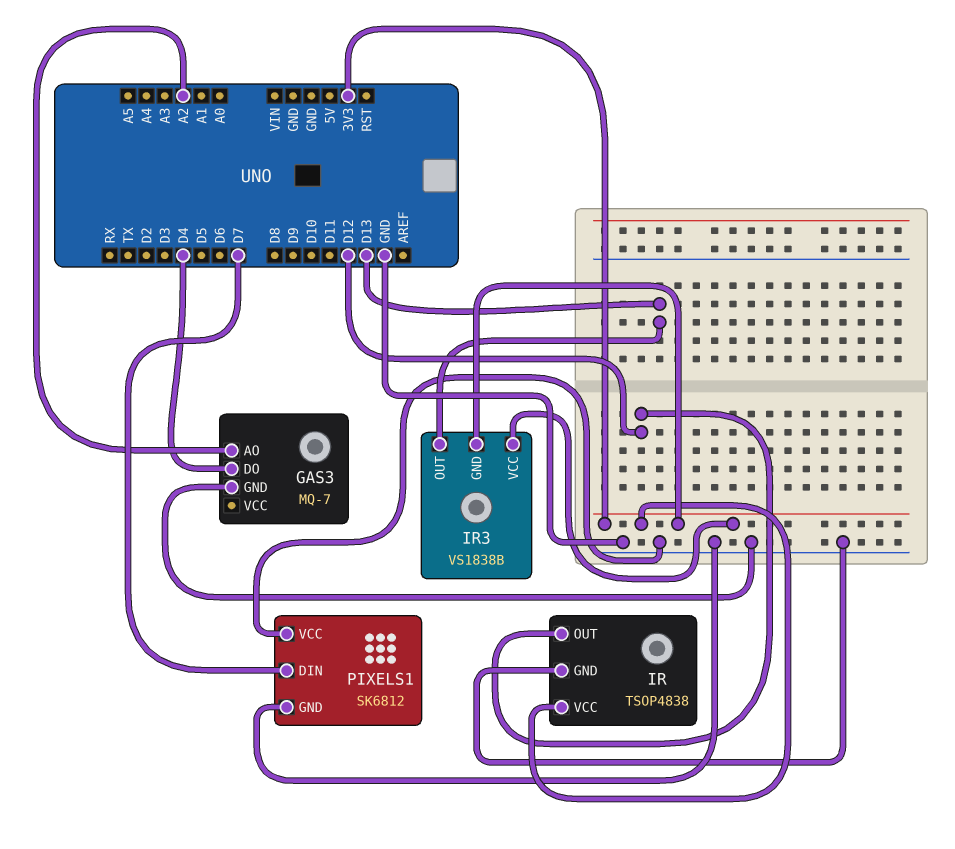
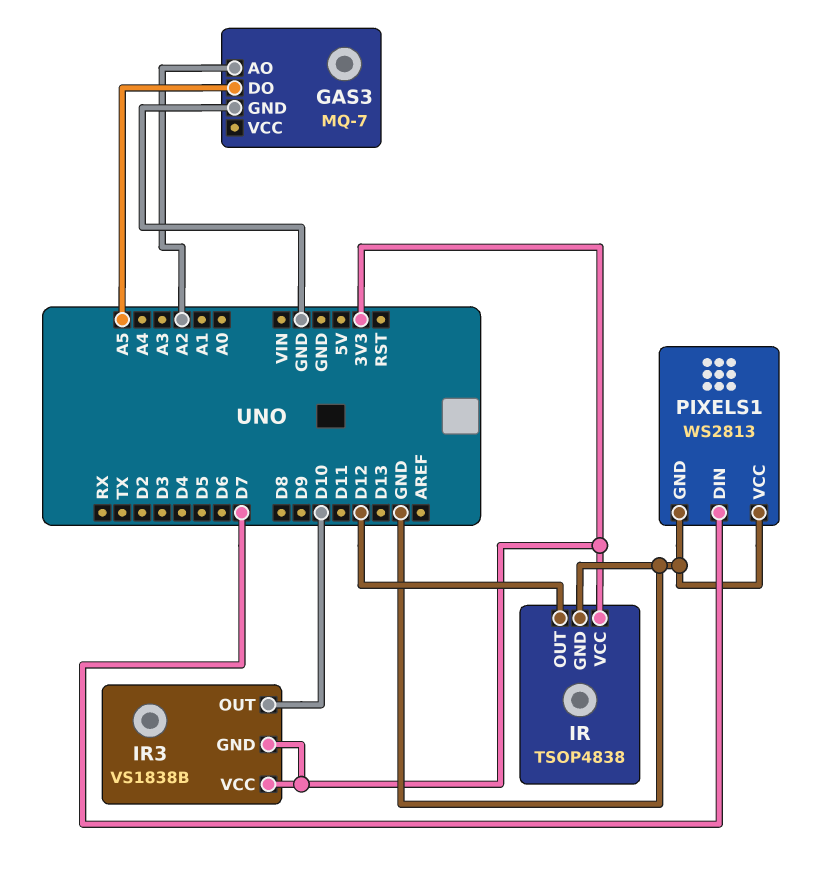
GAS3 pin DO: D4 -> A5
IR3 pin OUT: D13 -> D10
PIXELS1: SK6812 -> WS2813

